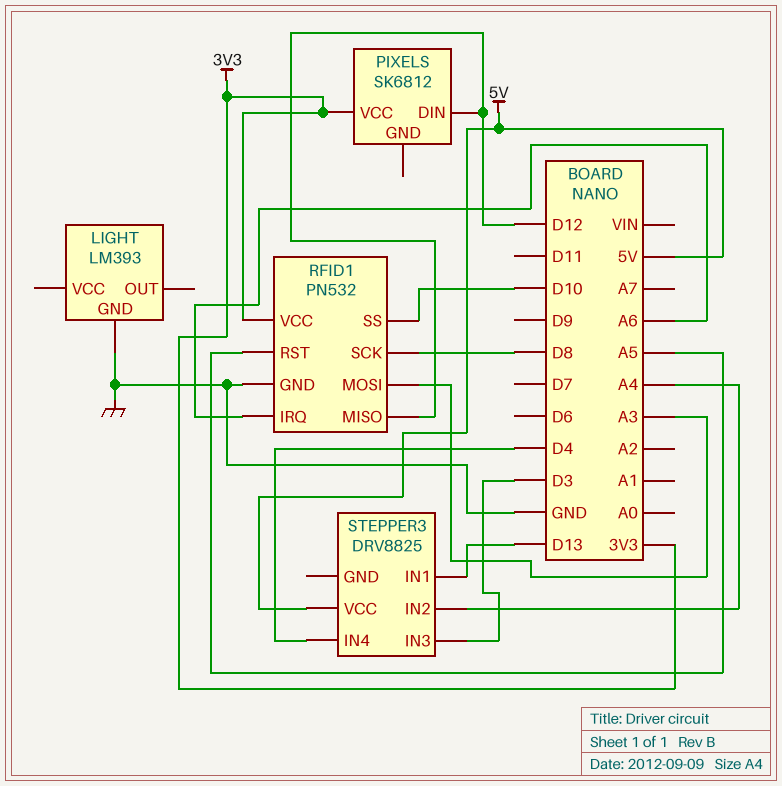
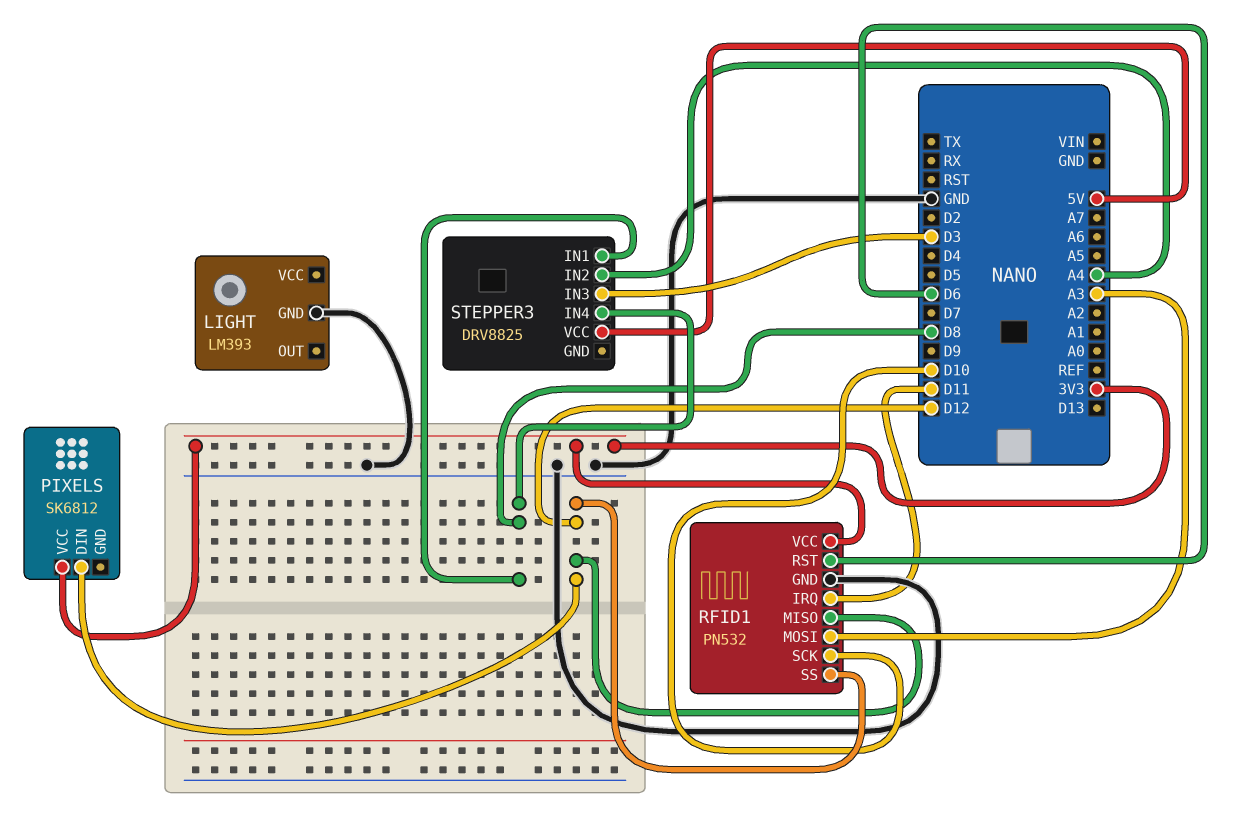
RFID1 pin IRQ: A6 -> D11
RFID1 pin RST: A5 -> D6
RFID1 pin SCK: D8 -> D10
RFID1 pin SS: D10 -> D12
STEPPER3 pin IN1: D13 -> D8
STEPPER3 pin IN4: D4 -> D8

